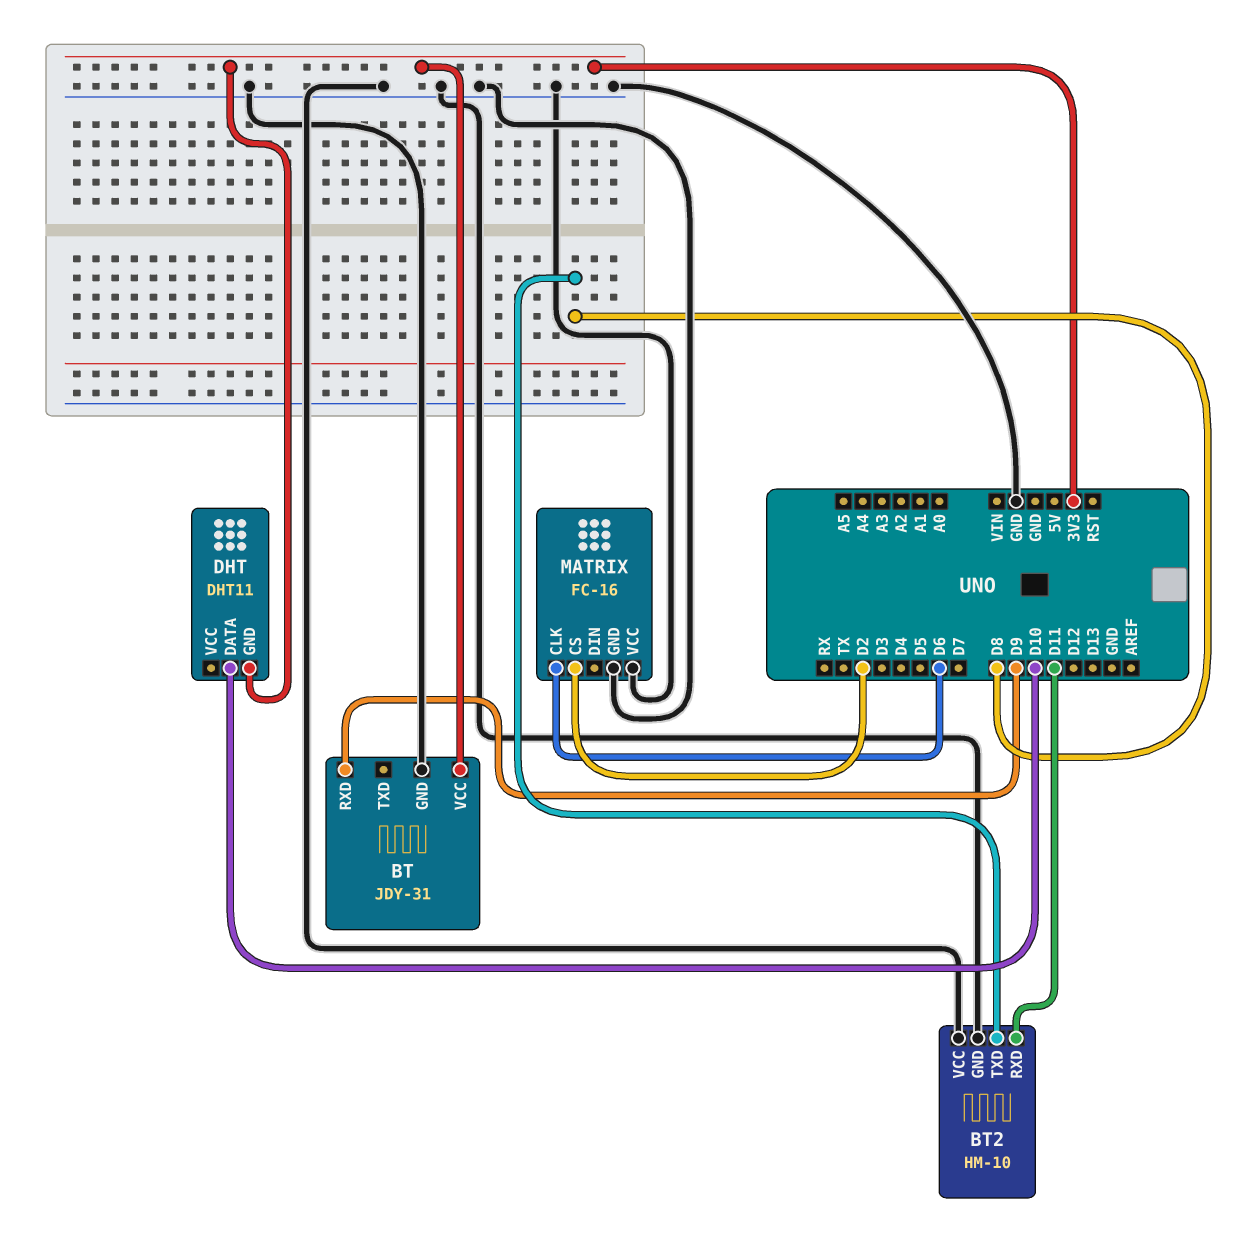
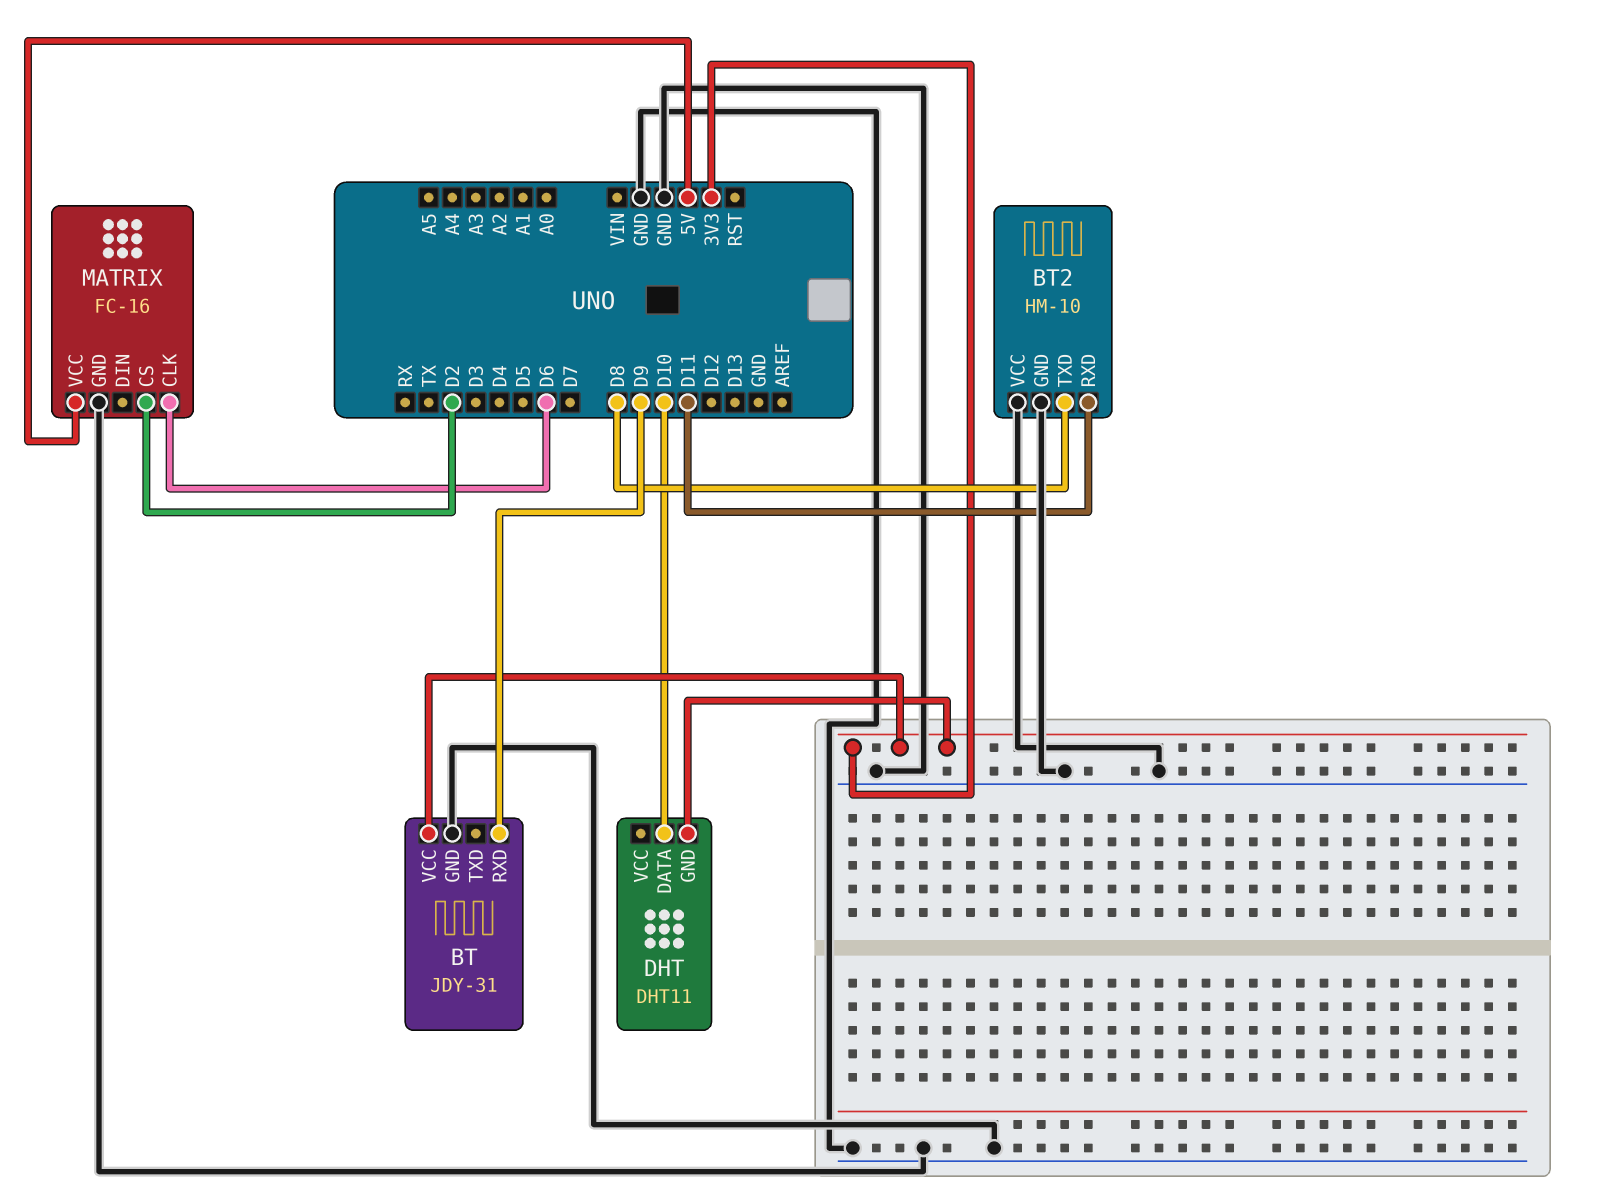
MATRIX pin VCC: GND -> 5V

